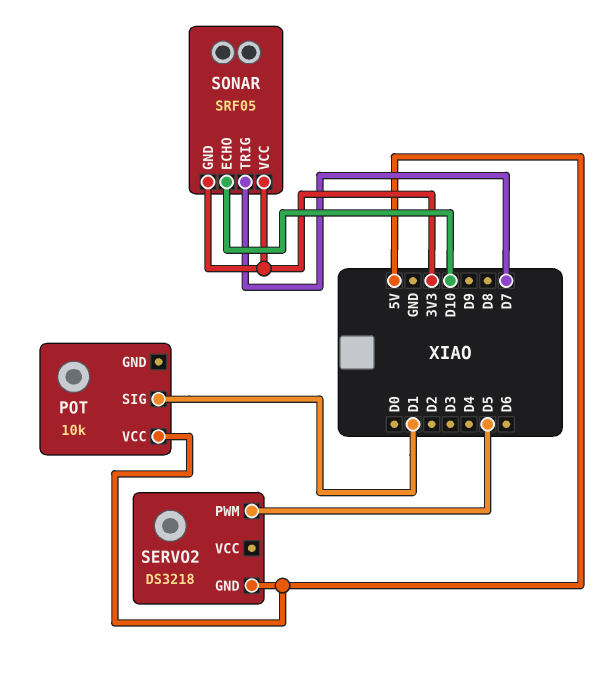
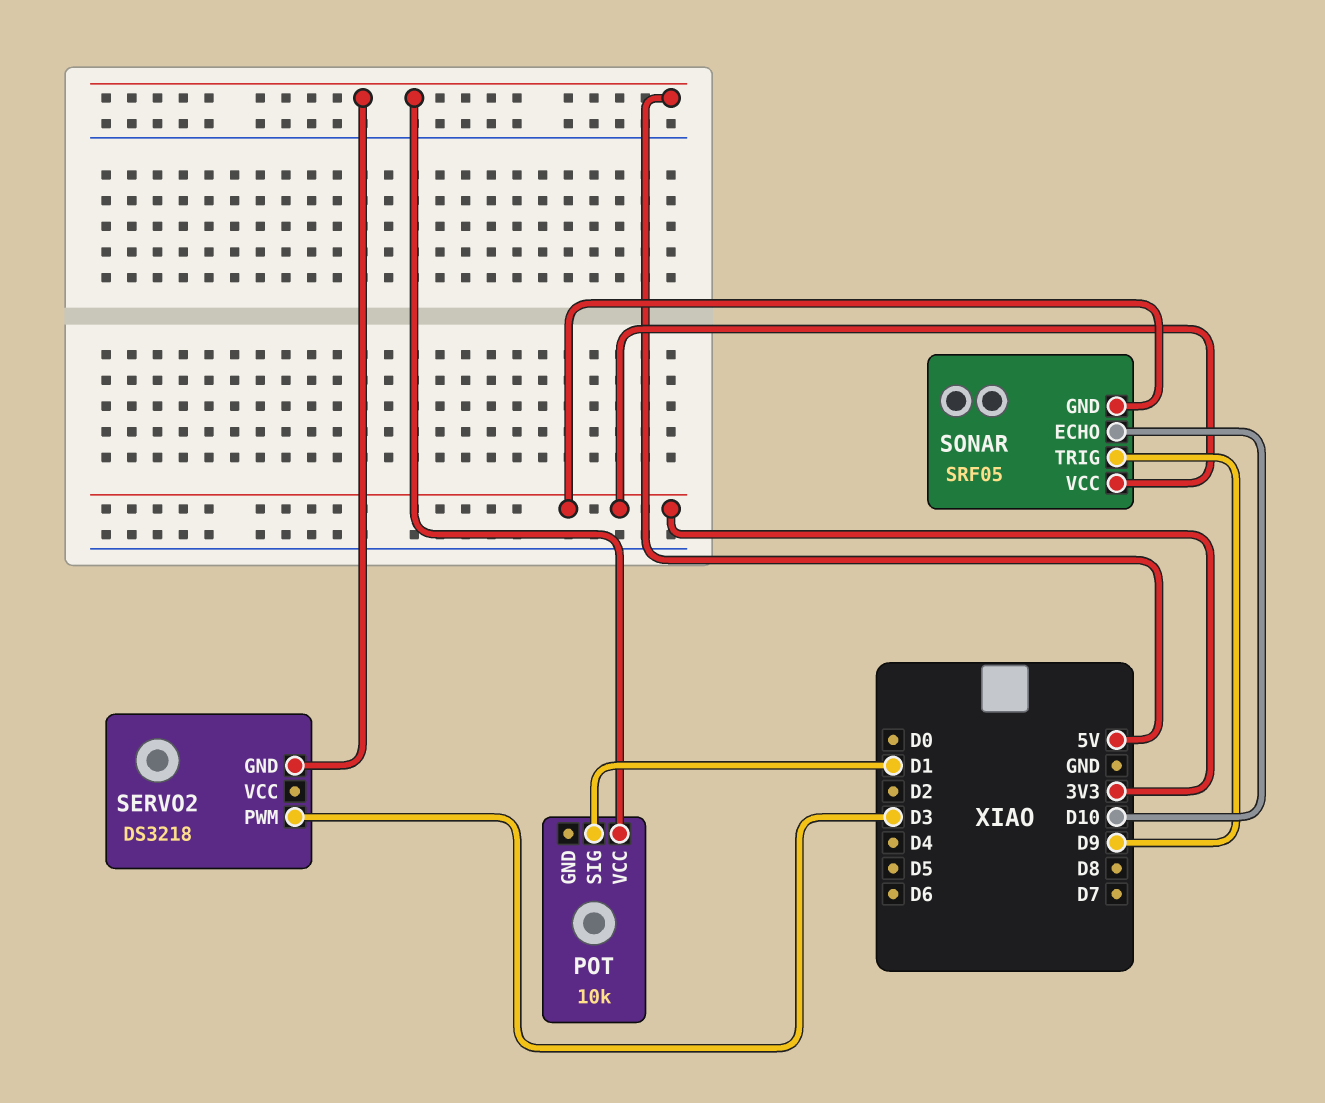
SERVO2 pin PWM: D5 -> D3
SONAR pin TRIG: D7 -> D9

